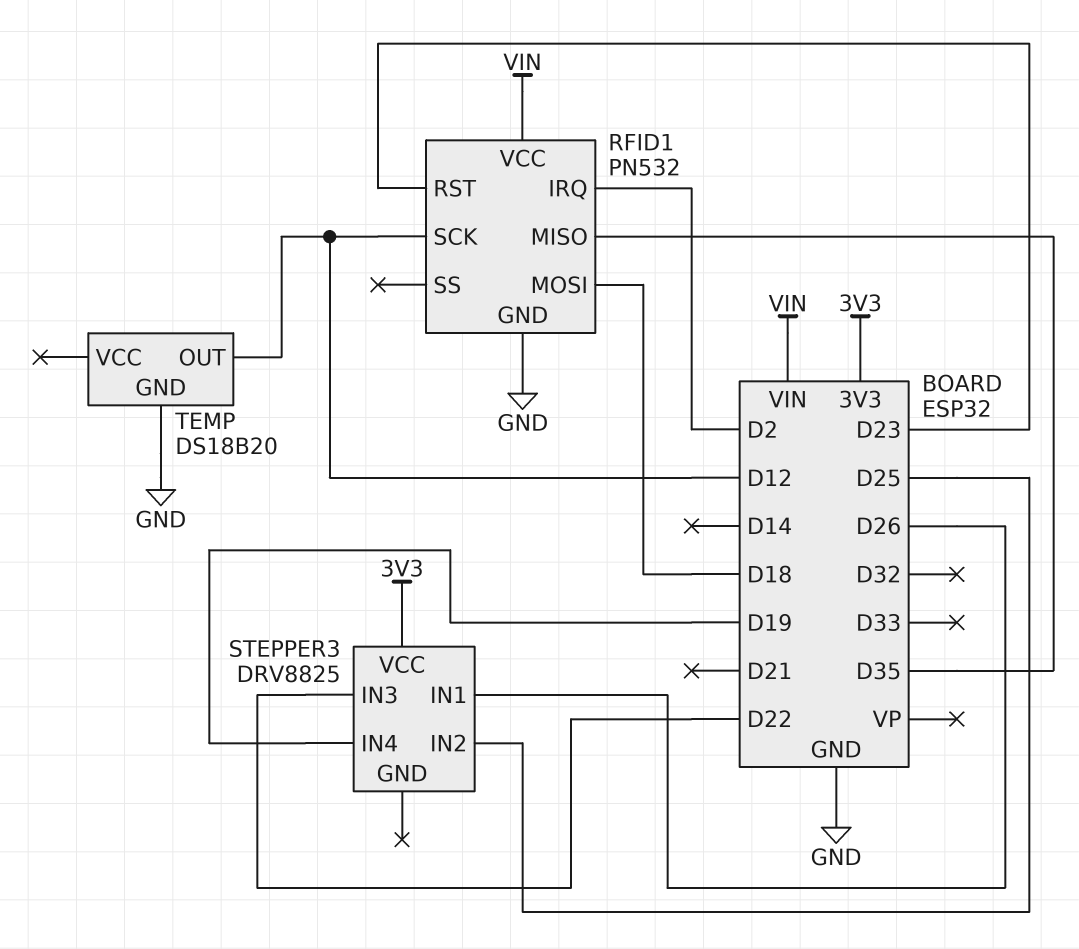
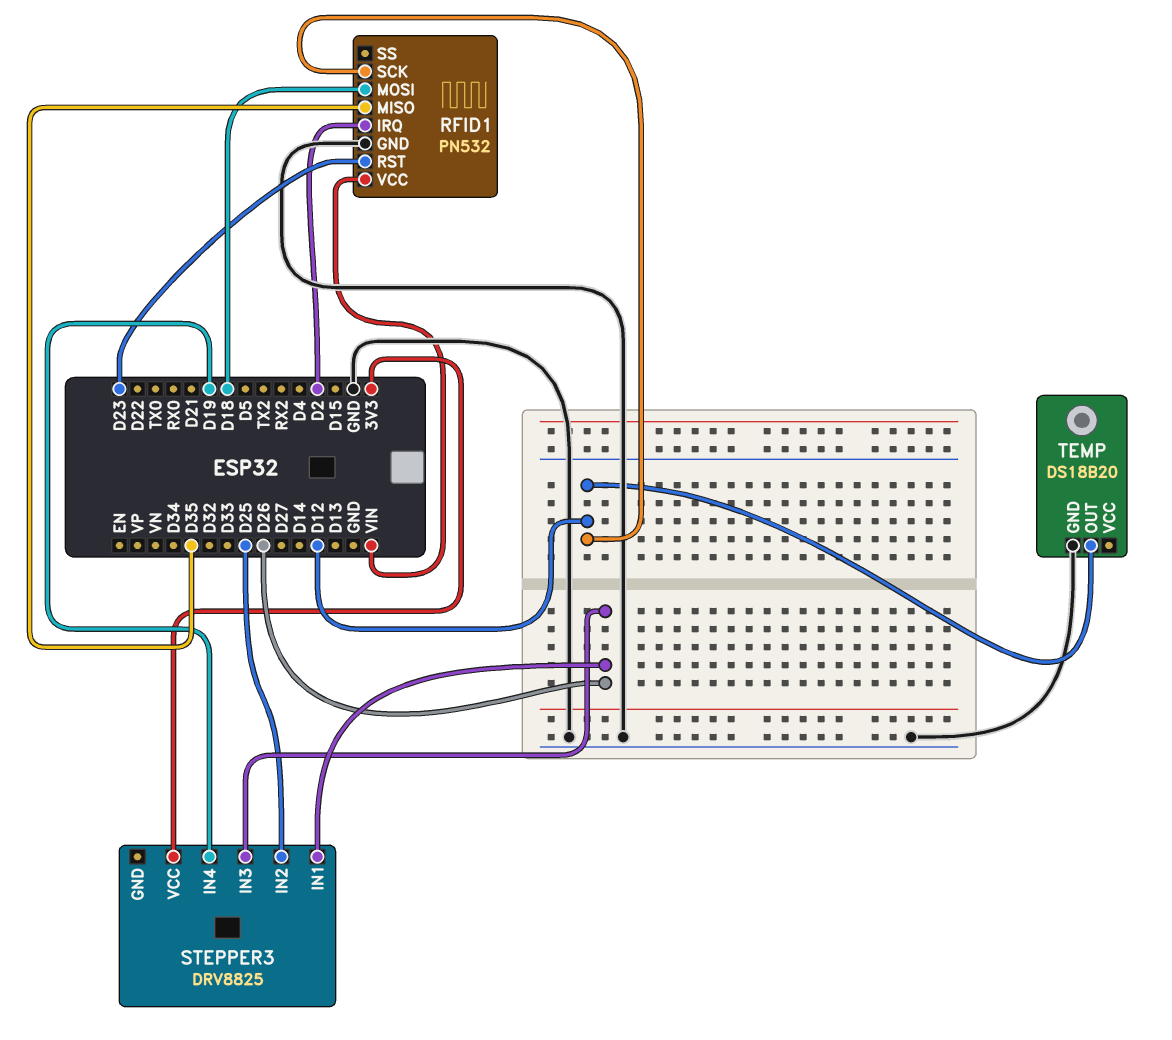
STEPPER3 pin IN3: D22 -> D26

